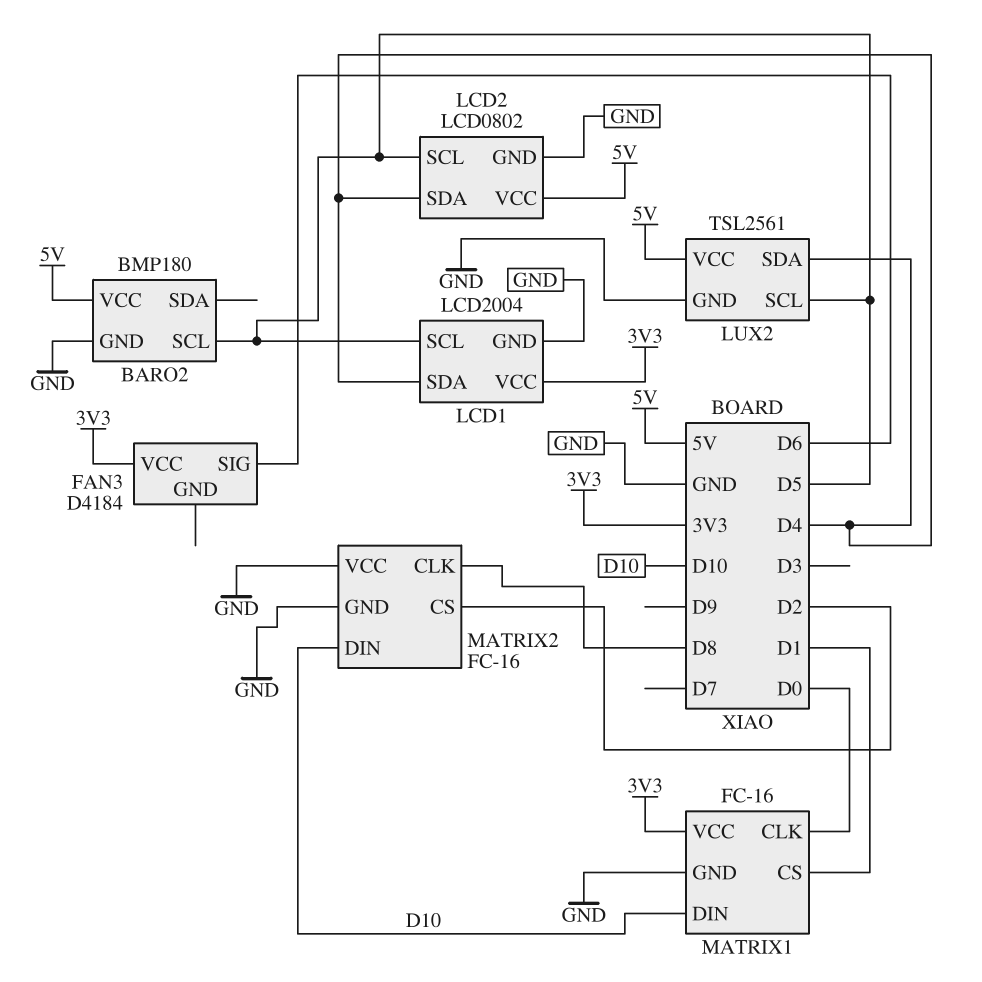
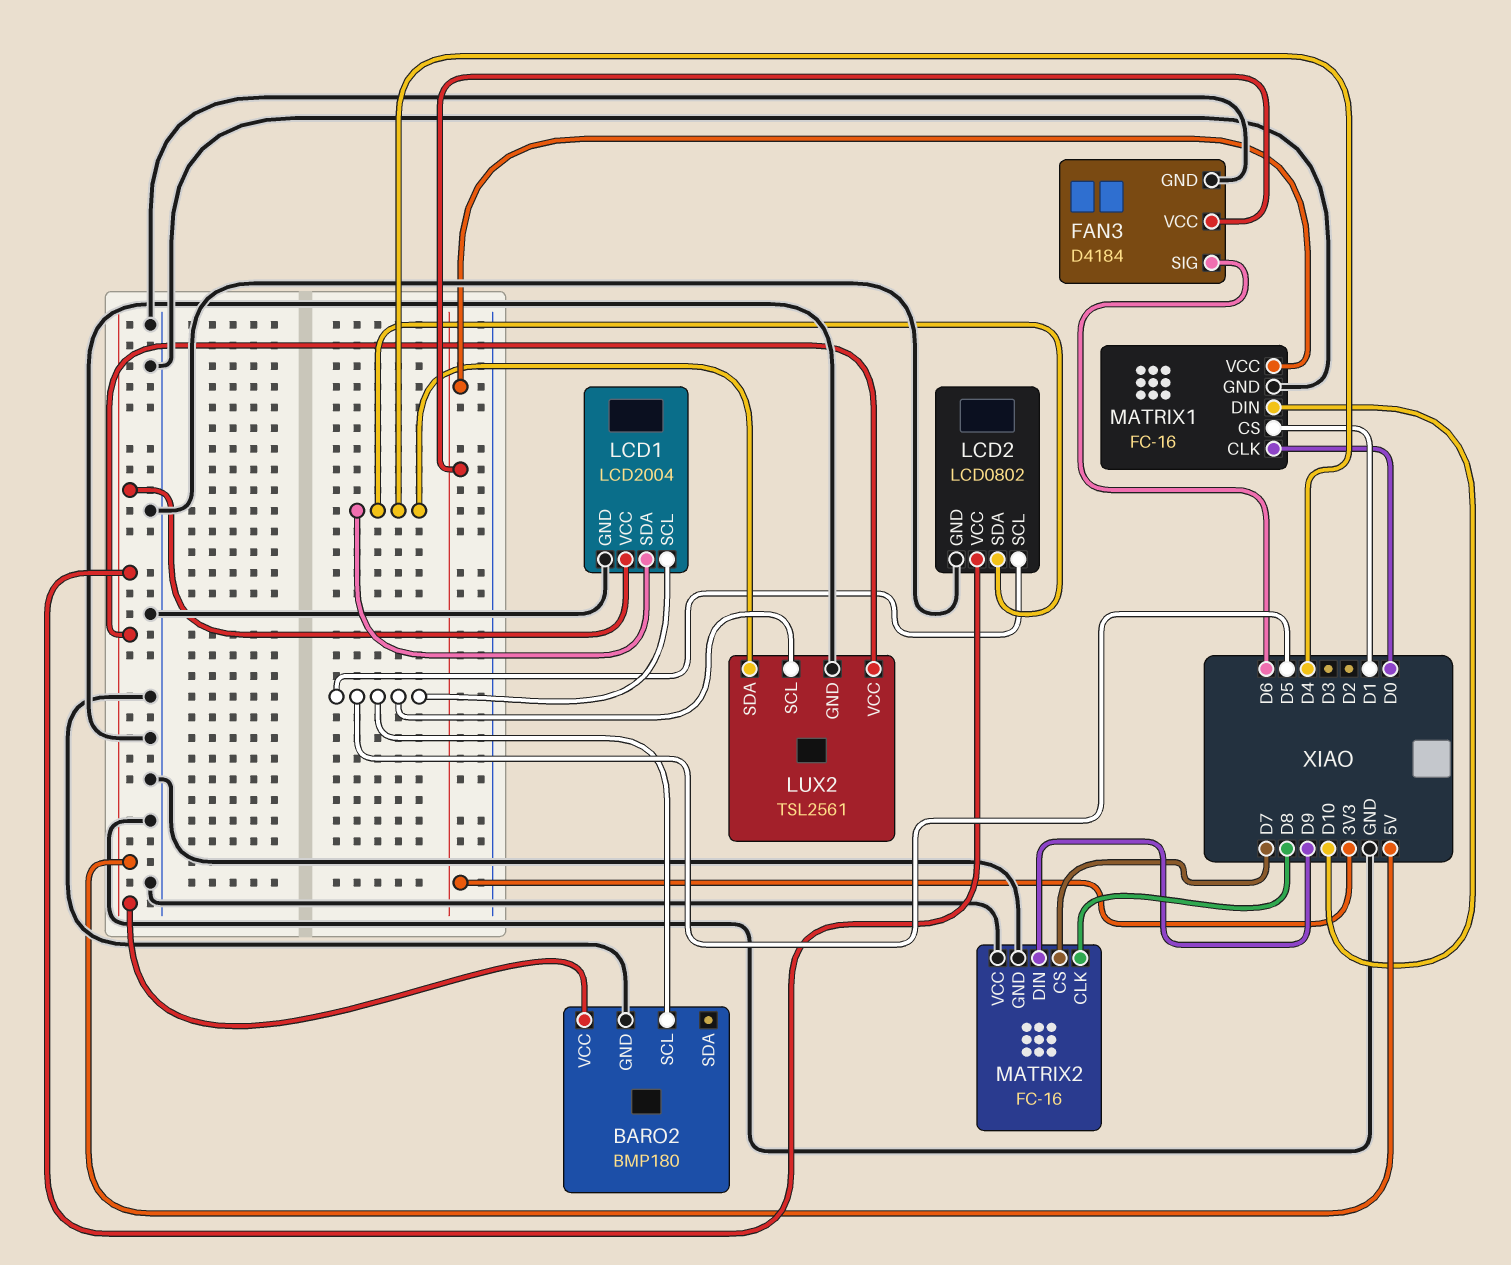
FAN3 pin GND: none -> GND
LCD1 pin VCC: 3V3 -> 5V
MATRIX2 pin CS: D2 -> D7
MATRIX2 pin DIN: D10 -> D9

